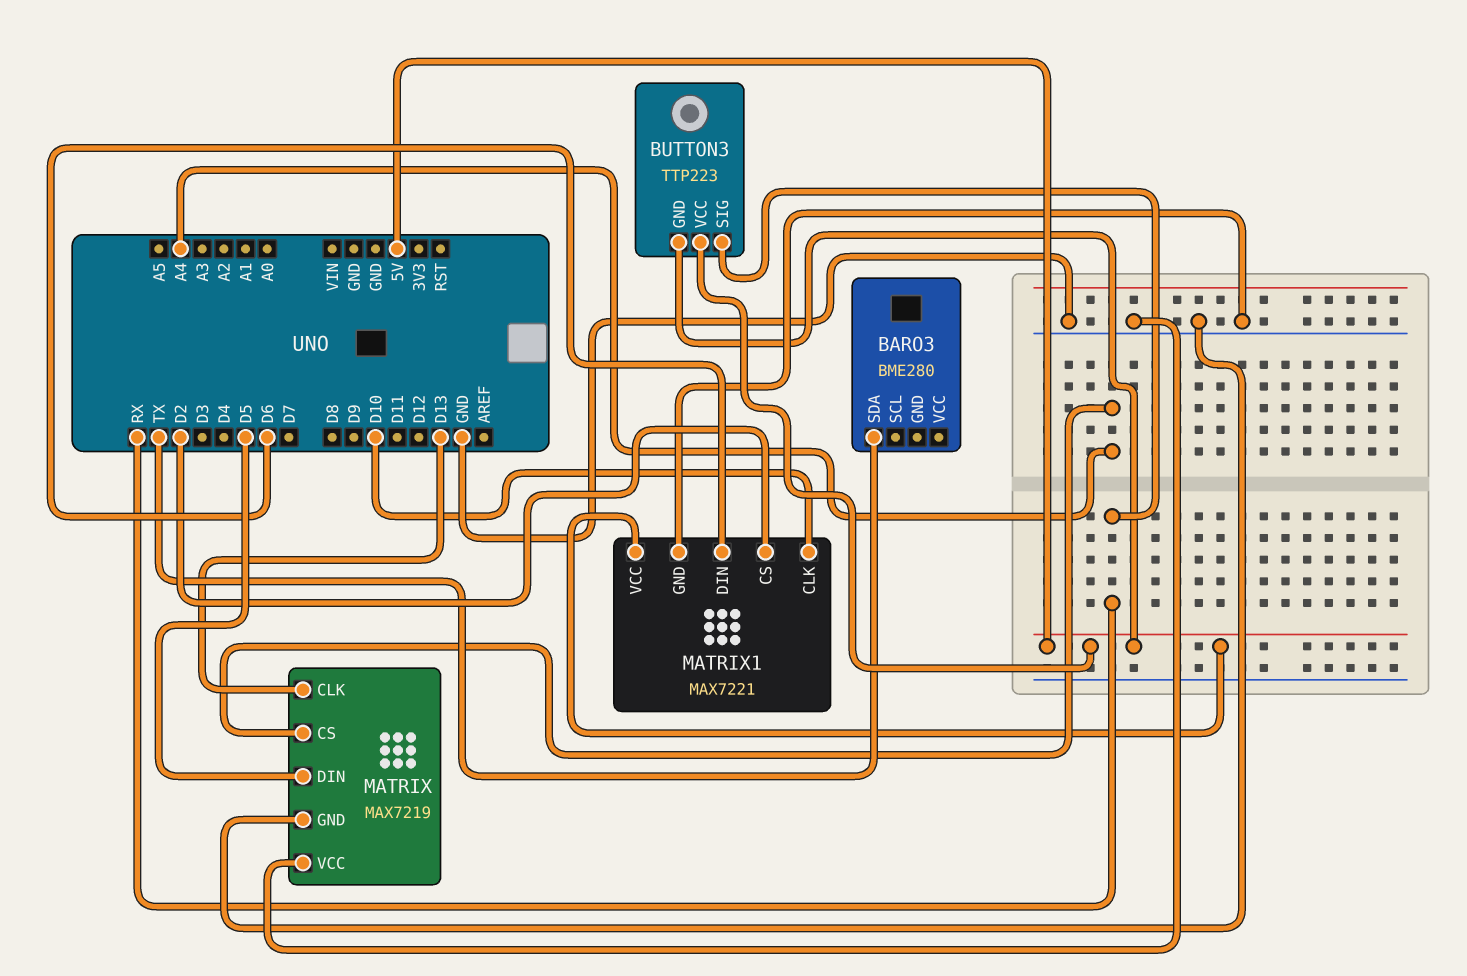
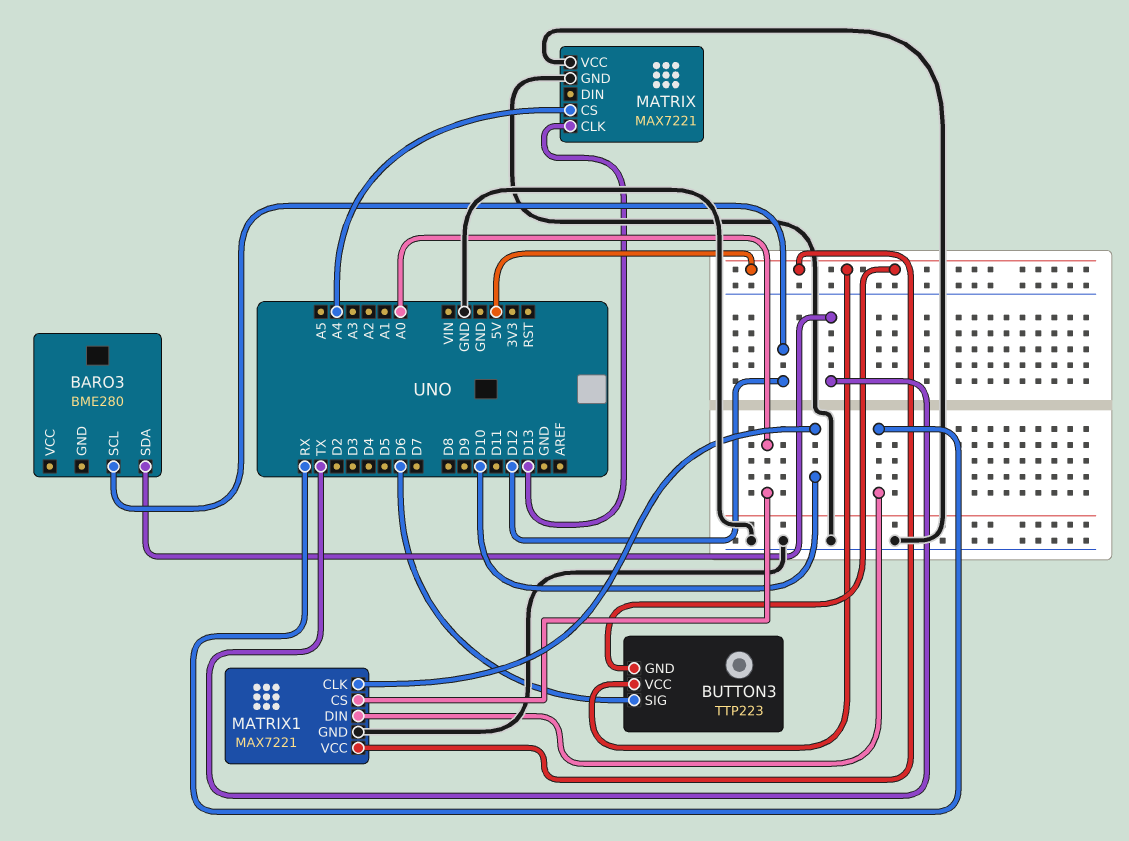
BARO3 pin SCL: none -> D12
BUTTON3 pin SIG: RX -> D6
MATRIX: MAX7219 -> MAX7221
MATRIX pin DIN: D5 -> none
MATRIX1 pin CS: D2 -> A0
MATRIX1 pin DIN: D6 -> RX

